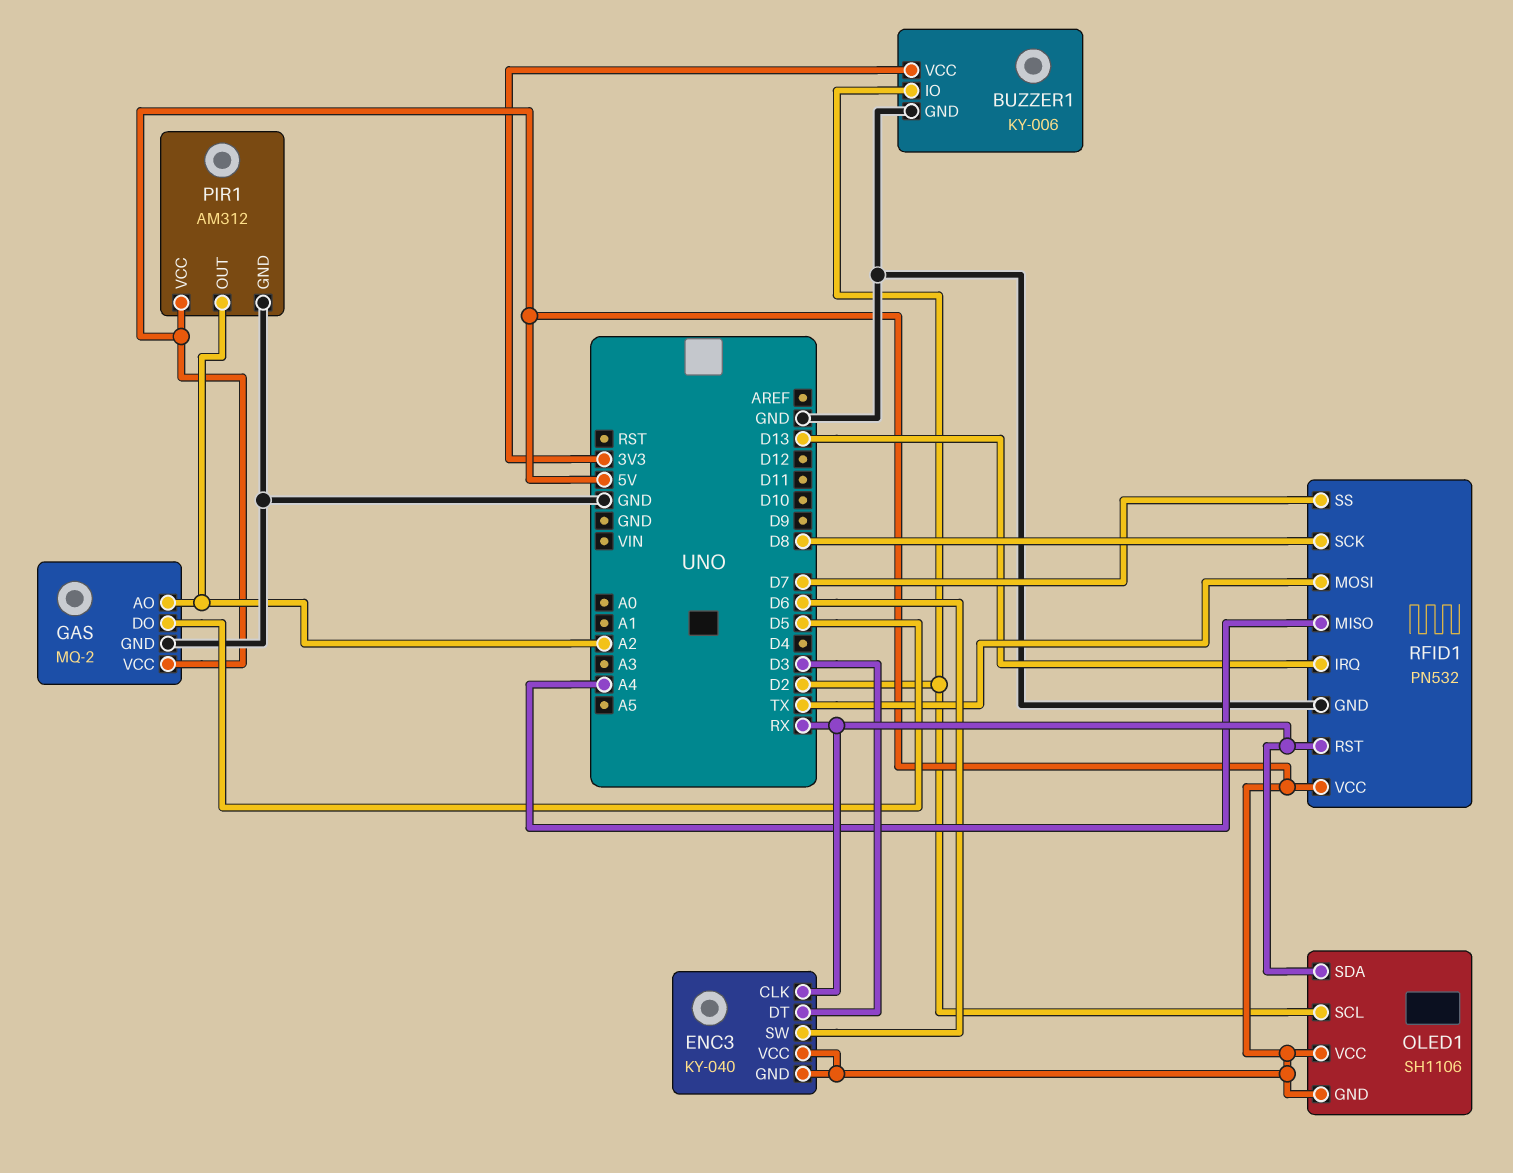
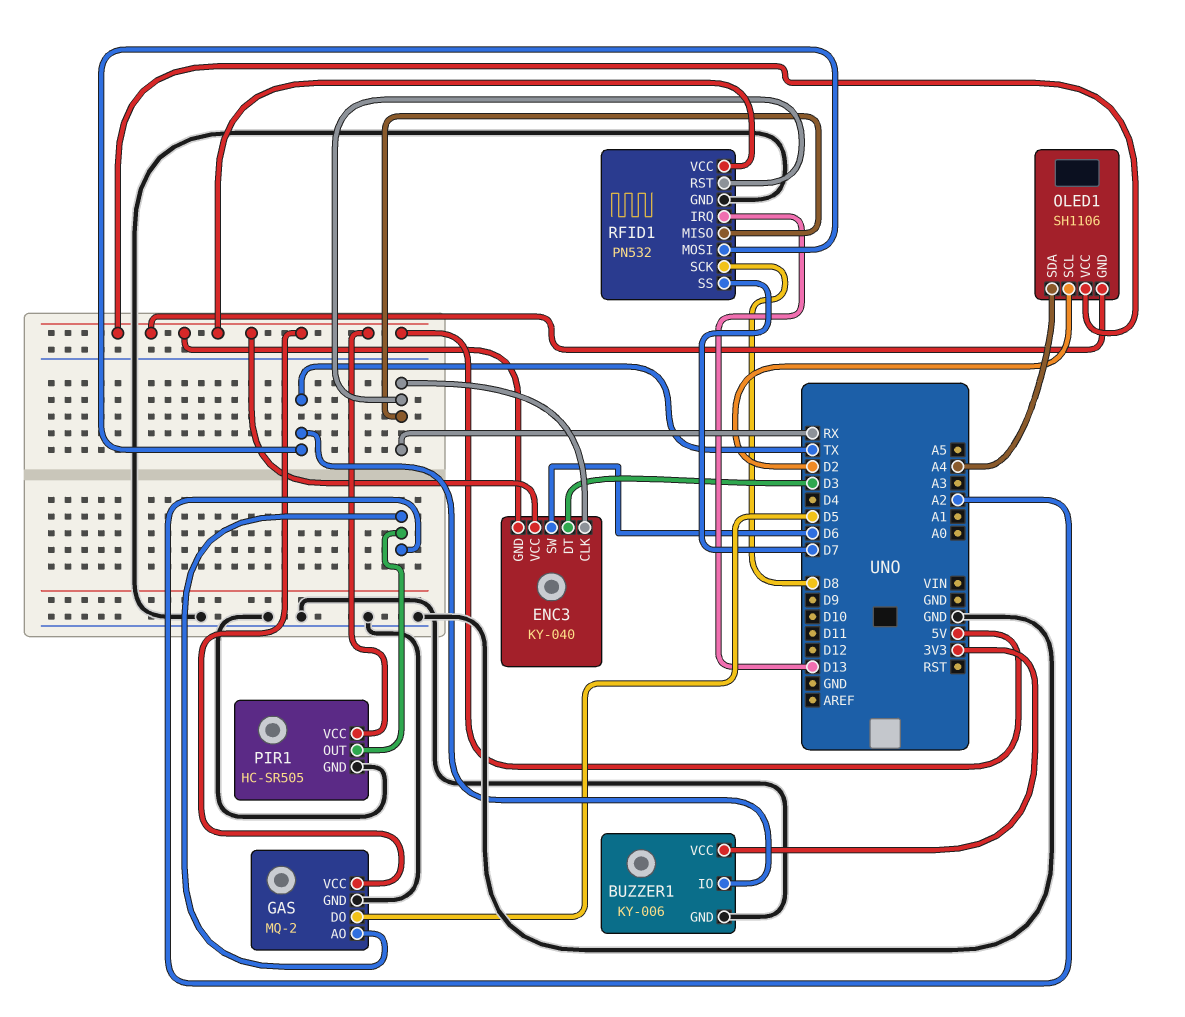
BUZZER1 pin IO: D2 -> TX
OLED1 pin SDA: RX -> A4
PIR1: AM312 -> HC-SR505
RFID1 pin MISO: A4 -> RX

